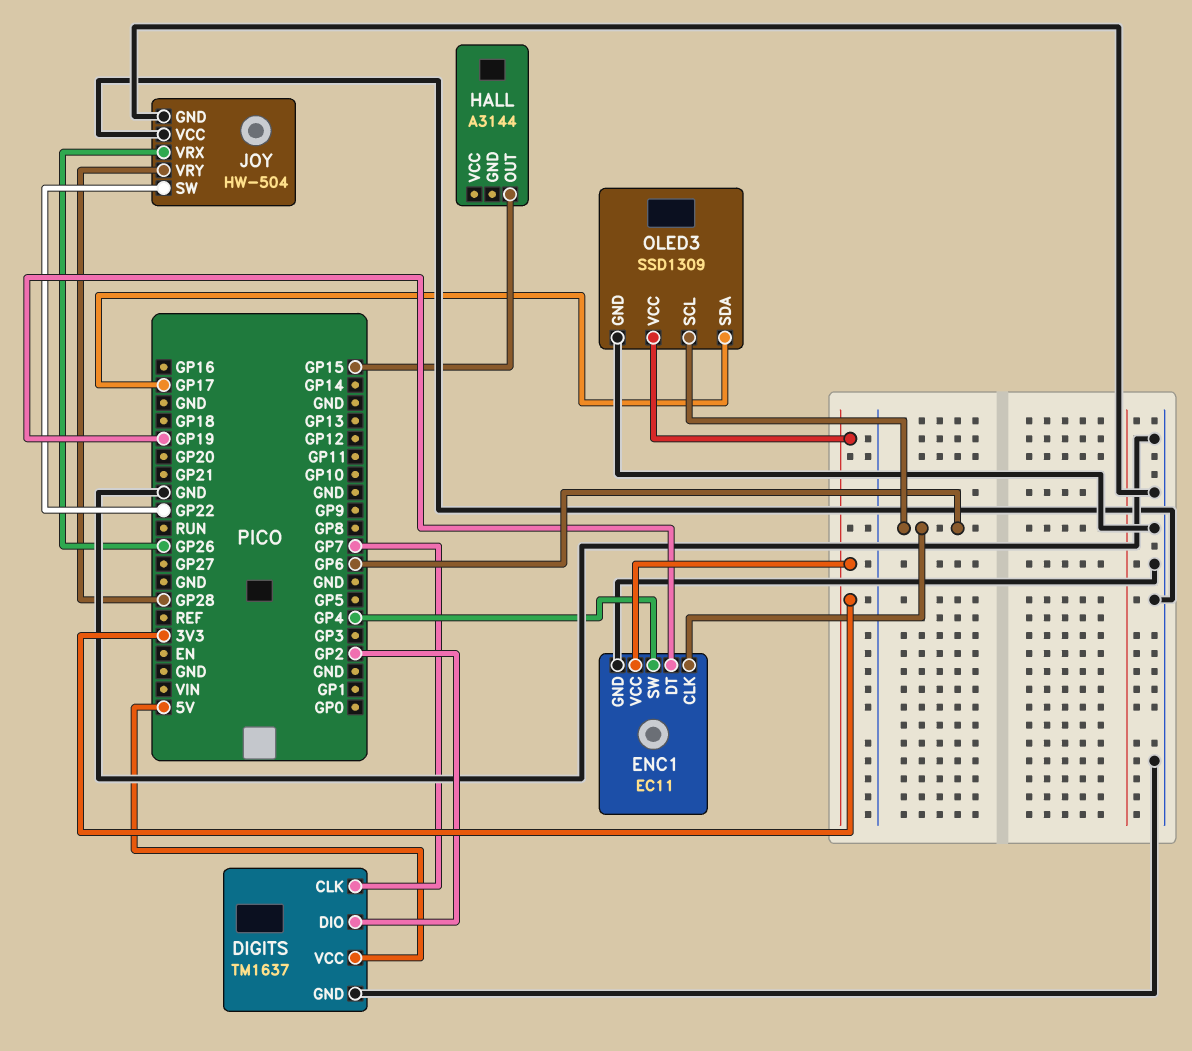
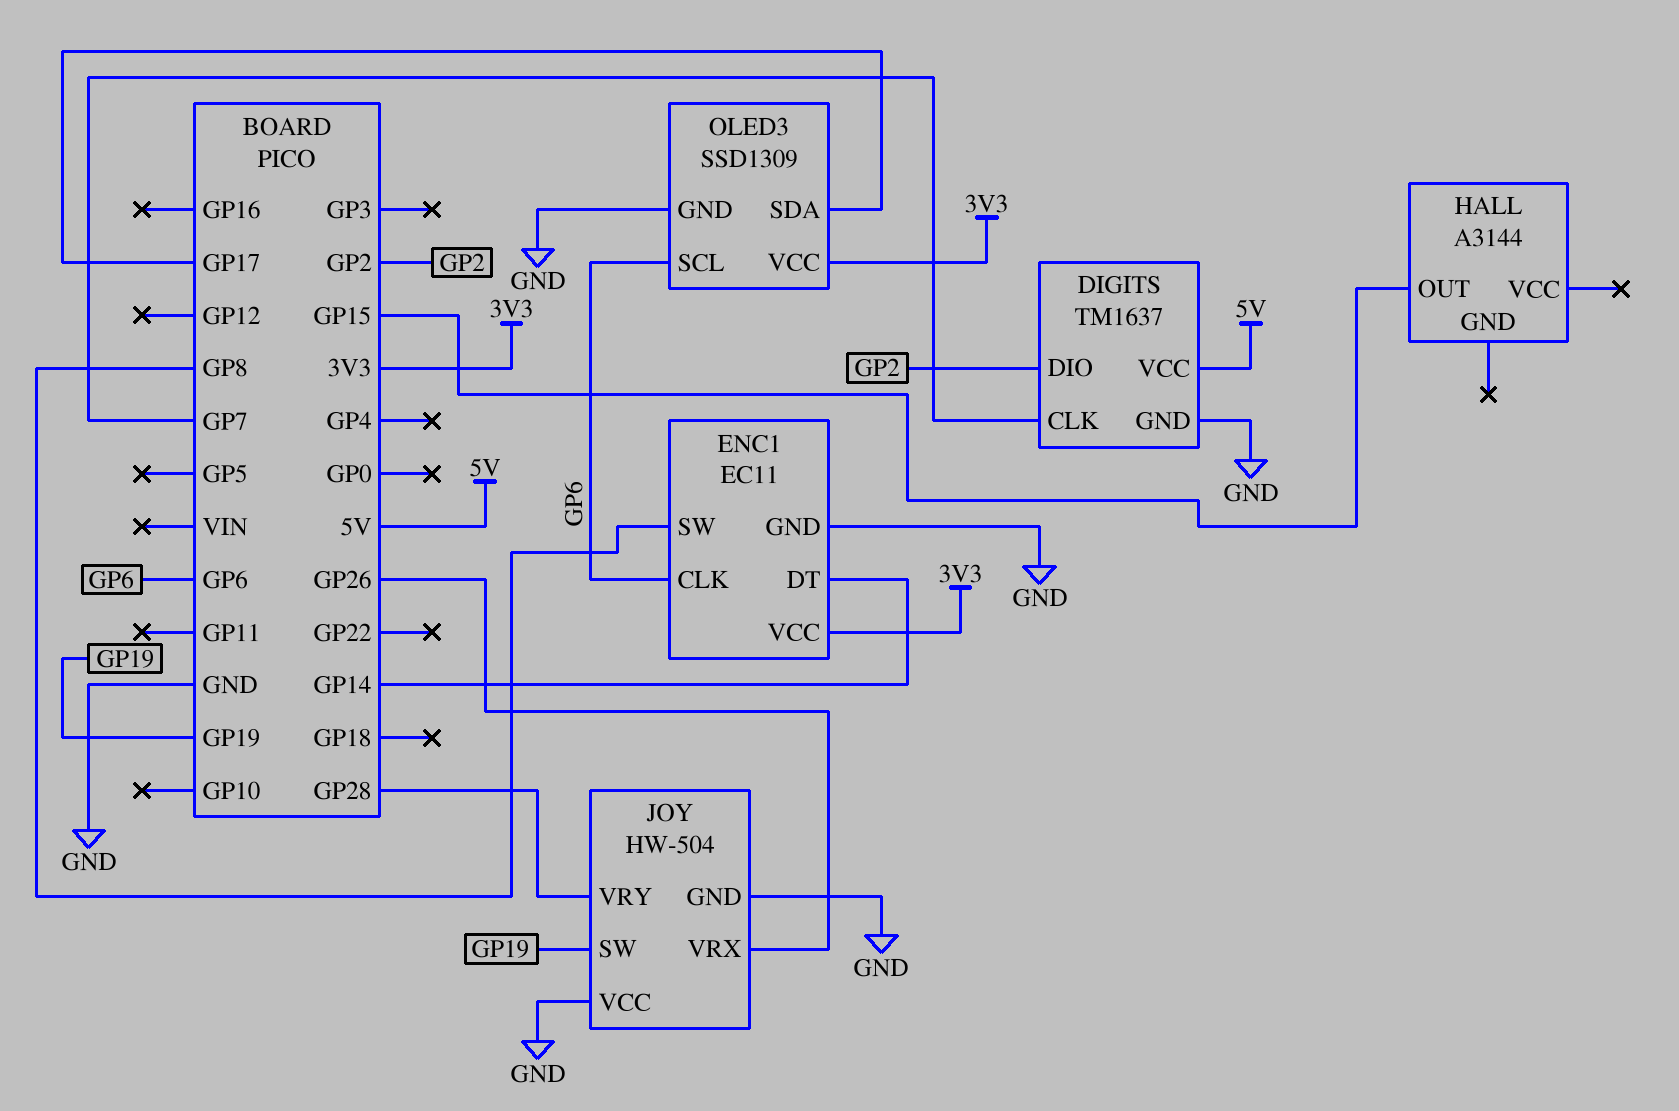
ENC1 pin DT: GP19 -> GP14
ENC1 pin SW: GP4 -> GP8
JOY pin SW: GP22 -> GP19

